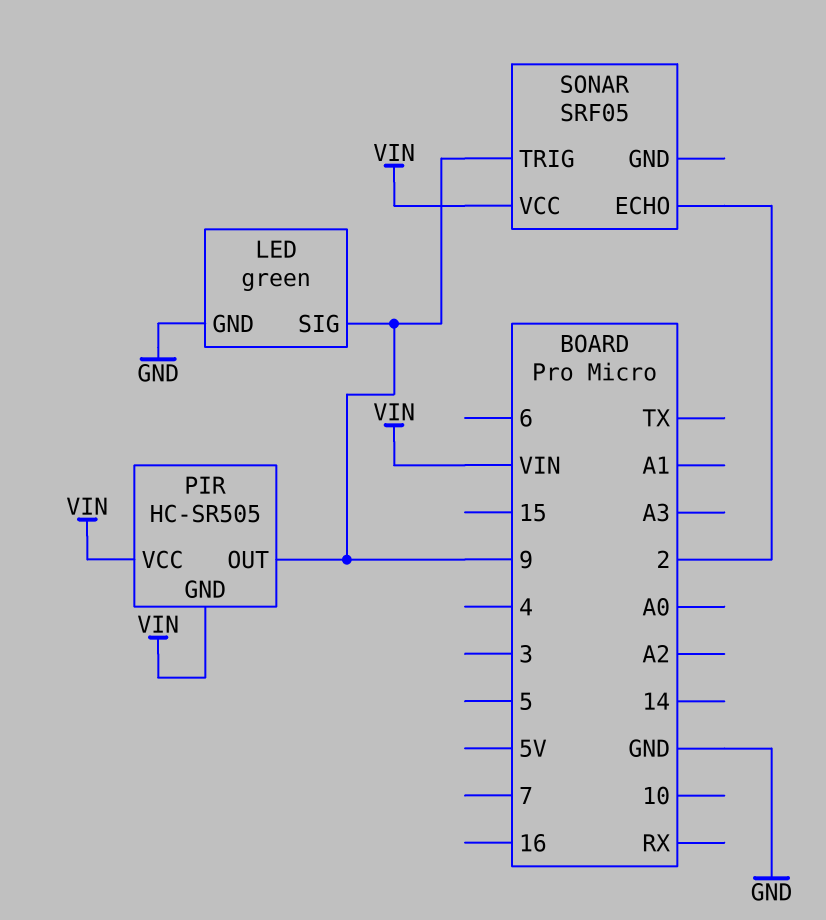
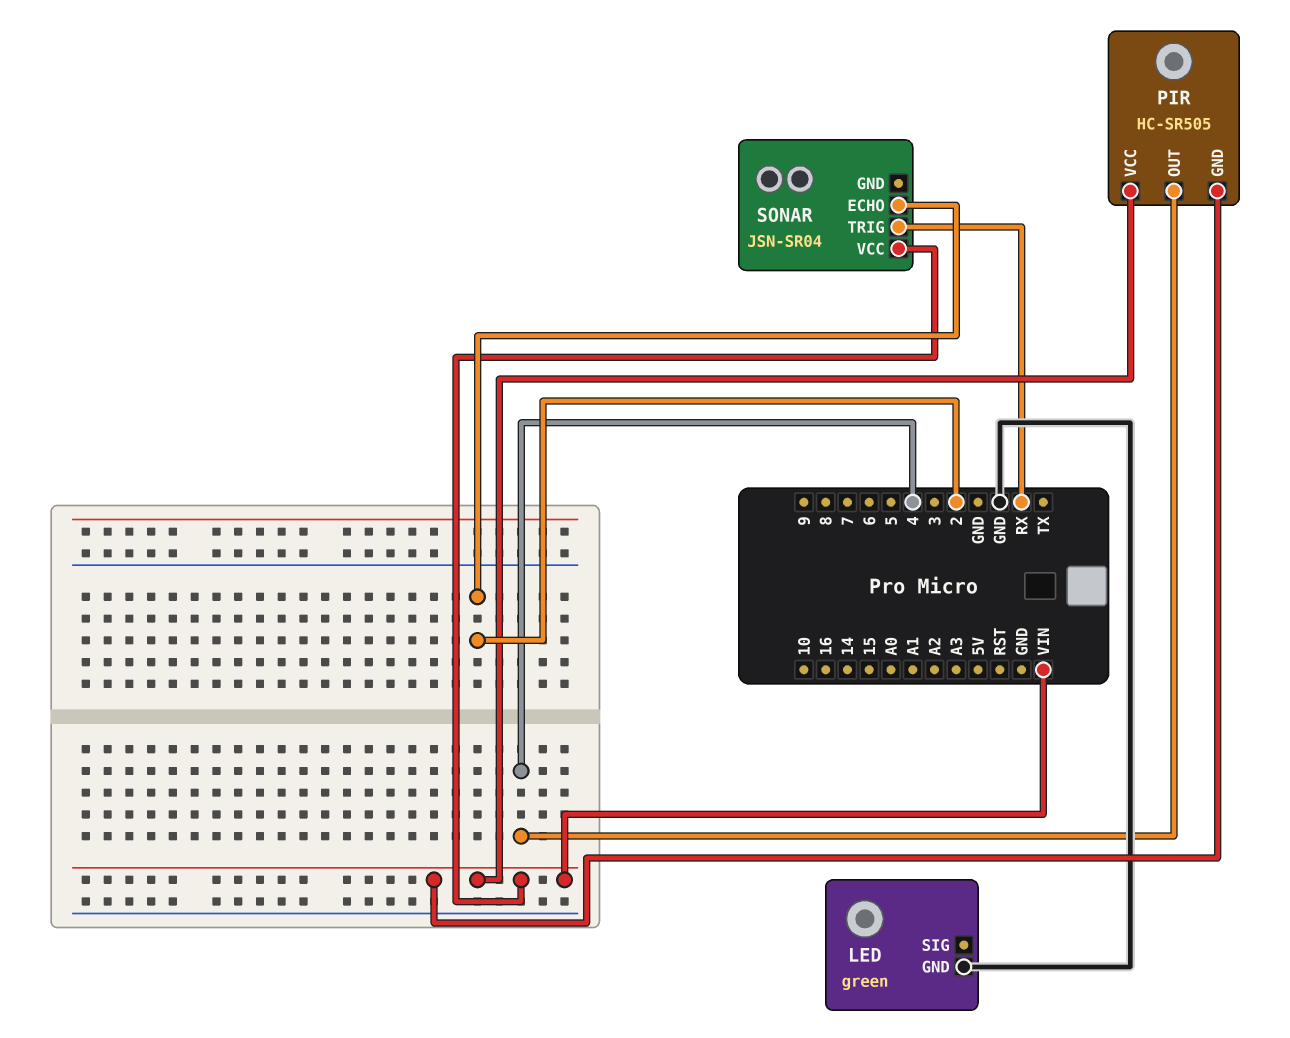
LED pin SIG: 9 -> none
PIR pin OUT: 9 -> 4
SONAR: SRF05 -> JSN-SR04
SONAR pin TRIG: 9 -> RX

